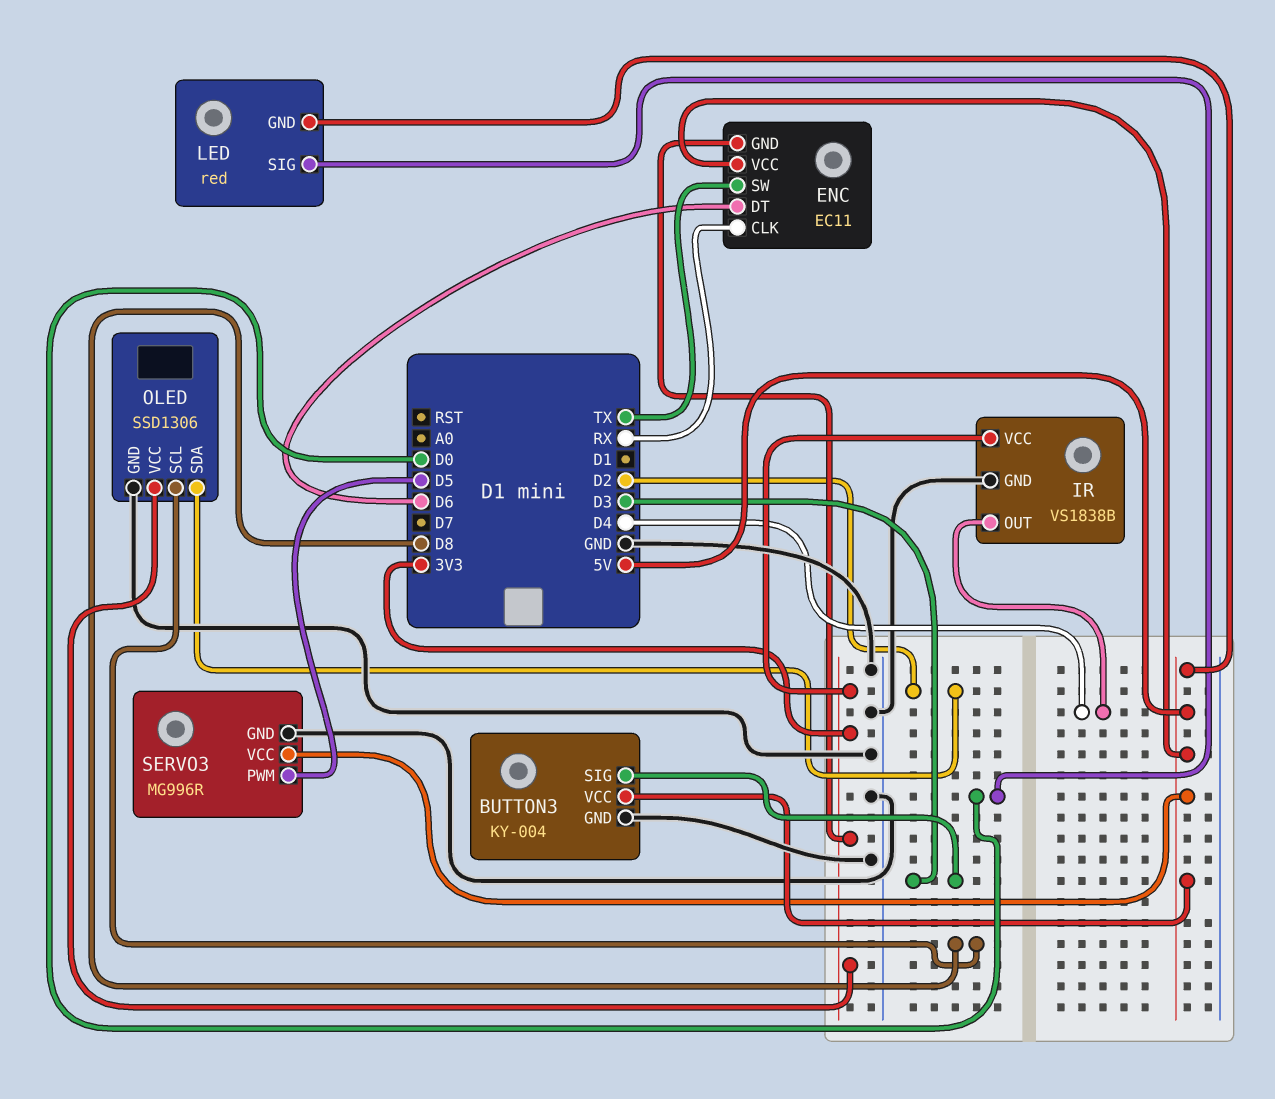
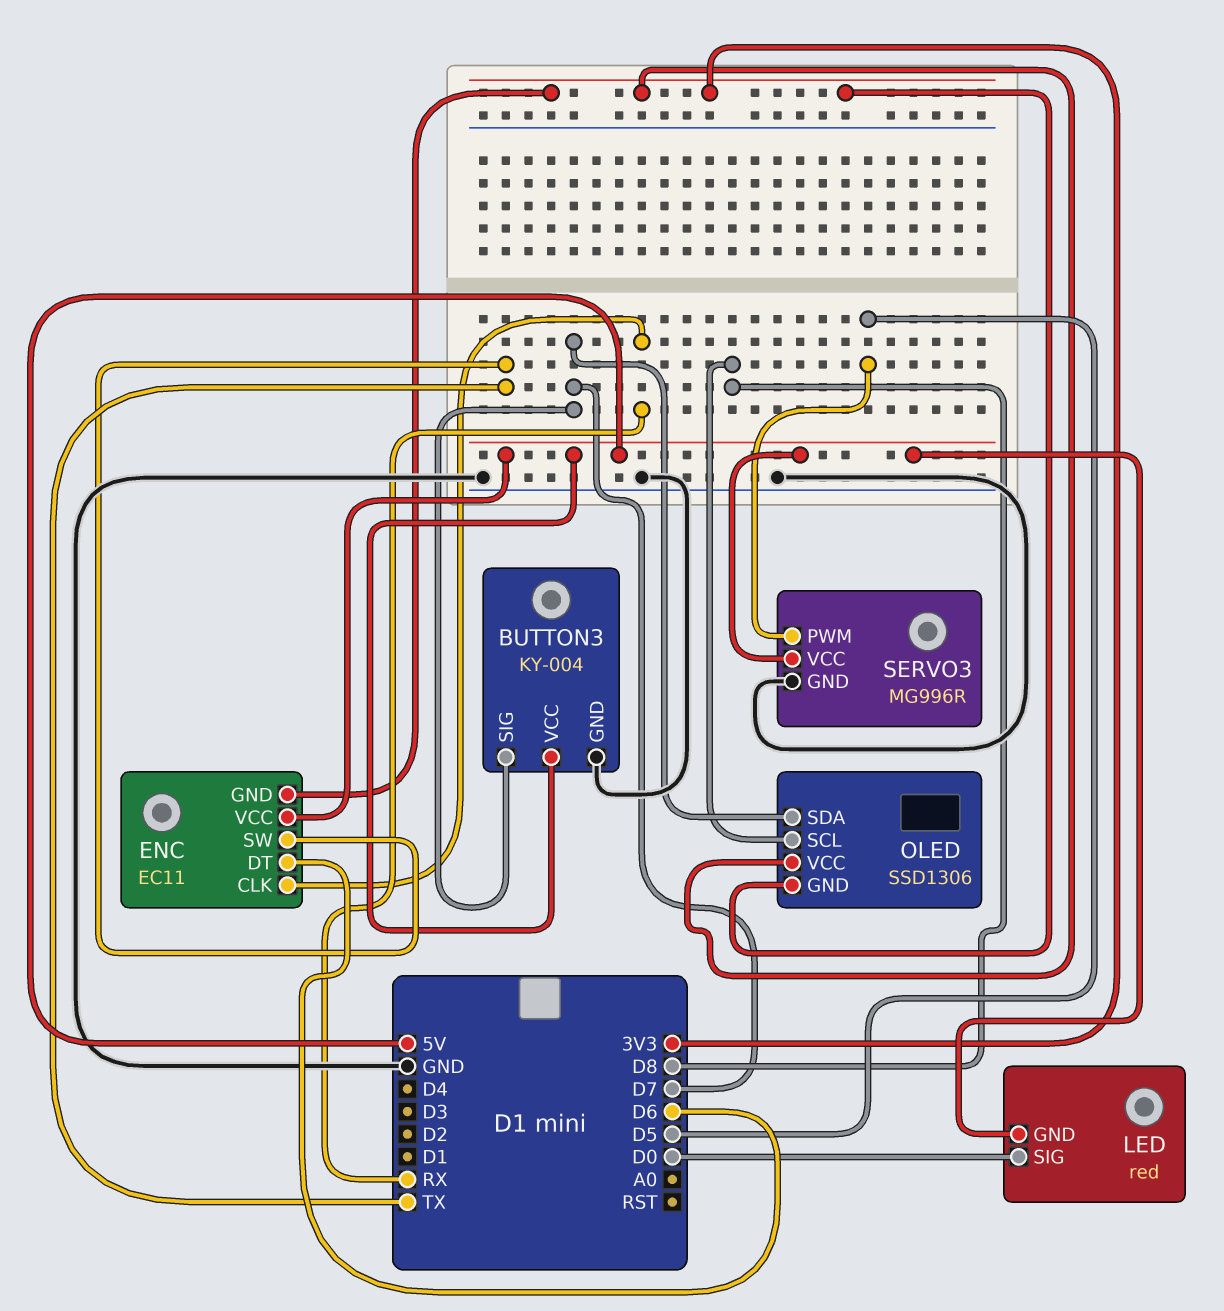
BUTTON3 pin SIG: D3 -> D7
IR: VS1838B -> none
IR pin GND: GND -> none
IR pin OUT: D4 -> none
IR pin VCC: 3V3 -> none
OLED pin GND: GND -> 3V3
OLED pin SDA: D2 -> D7

